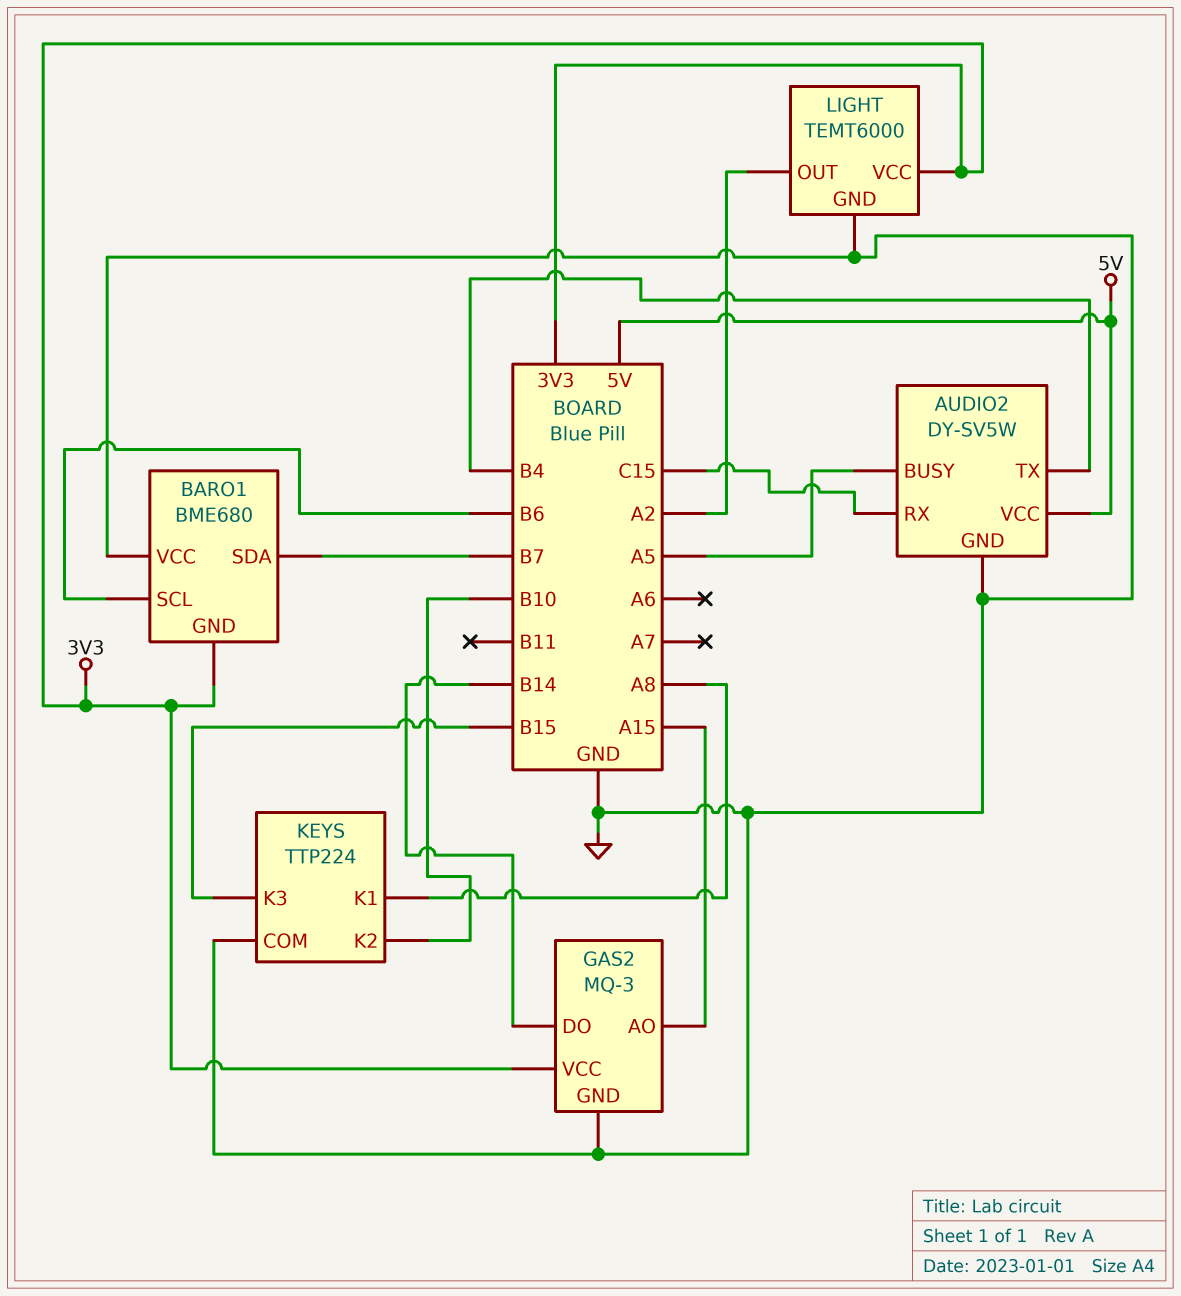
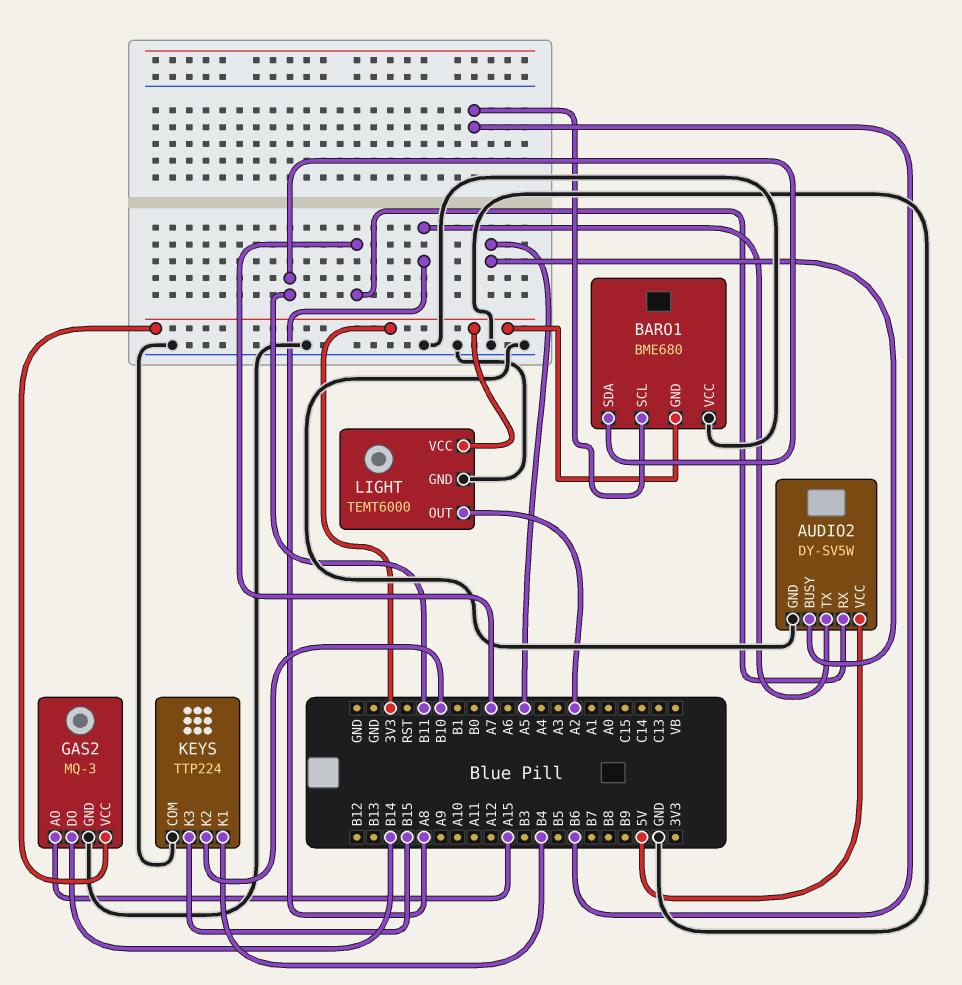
AUDIO2 pin RX: C15 -> A7
AUDIO2 pin TX: B4 -> A8
BARO1 pin SDA: B7 -> B11
KEYS pin K1: A8 -> B4

